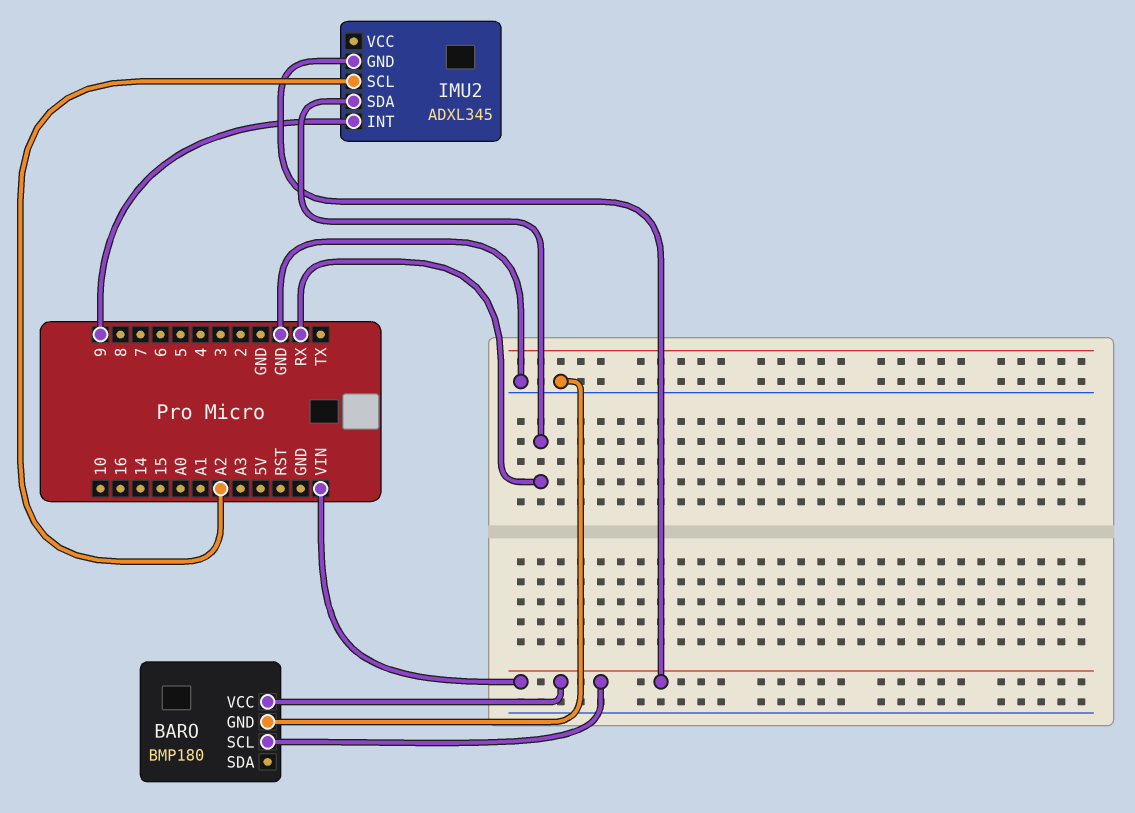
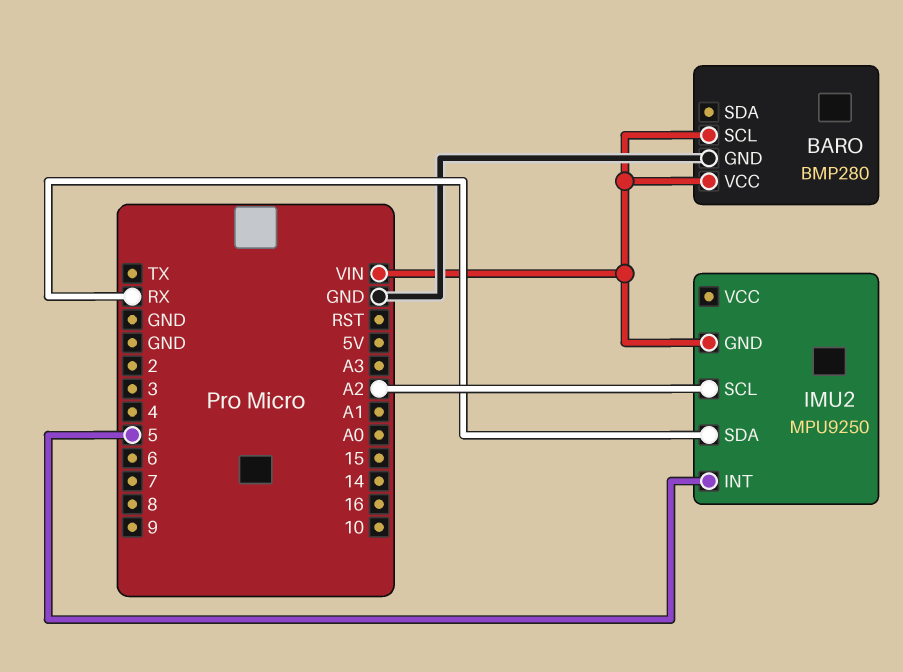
BARO: BMP180 -> BMP280
IMU2: ADXL345 -> MPU9250
IMU2 pin INT: 9 -> 5

